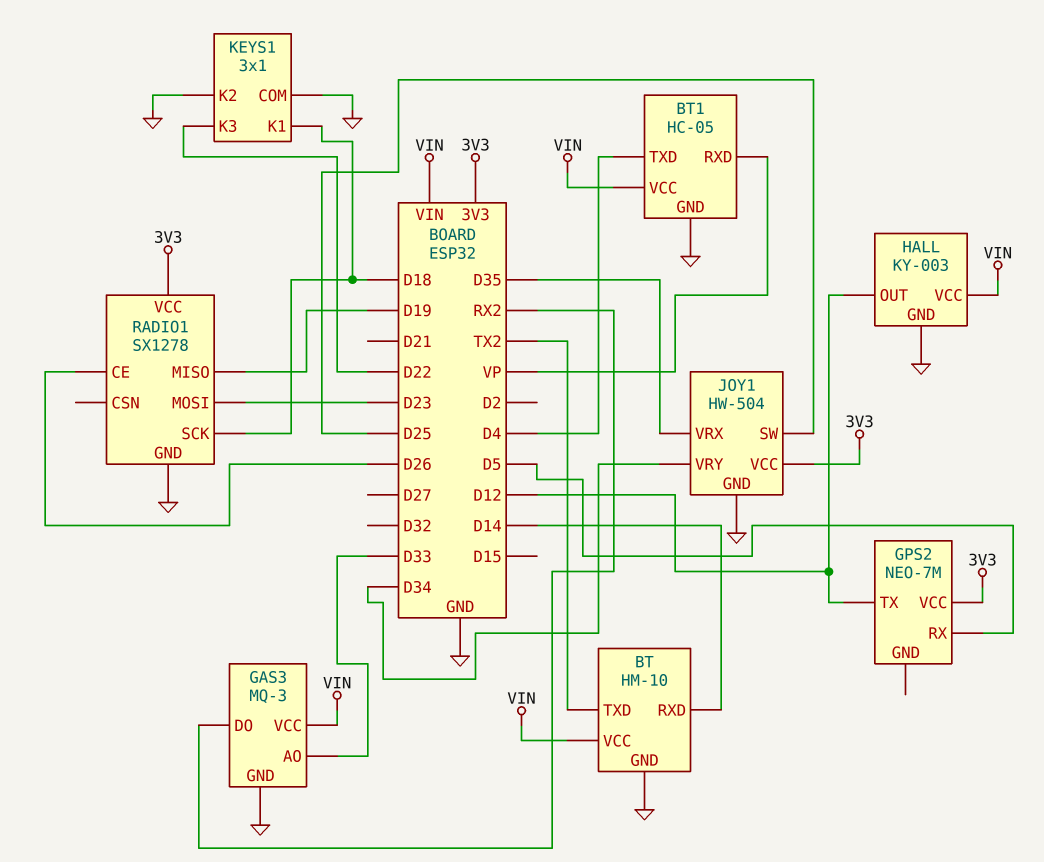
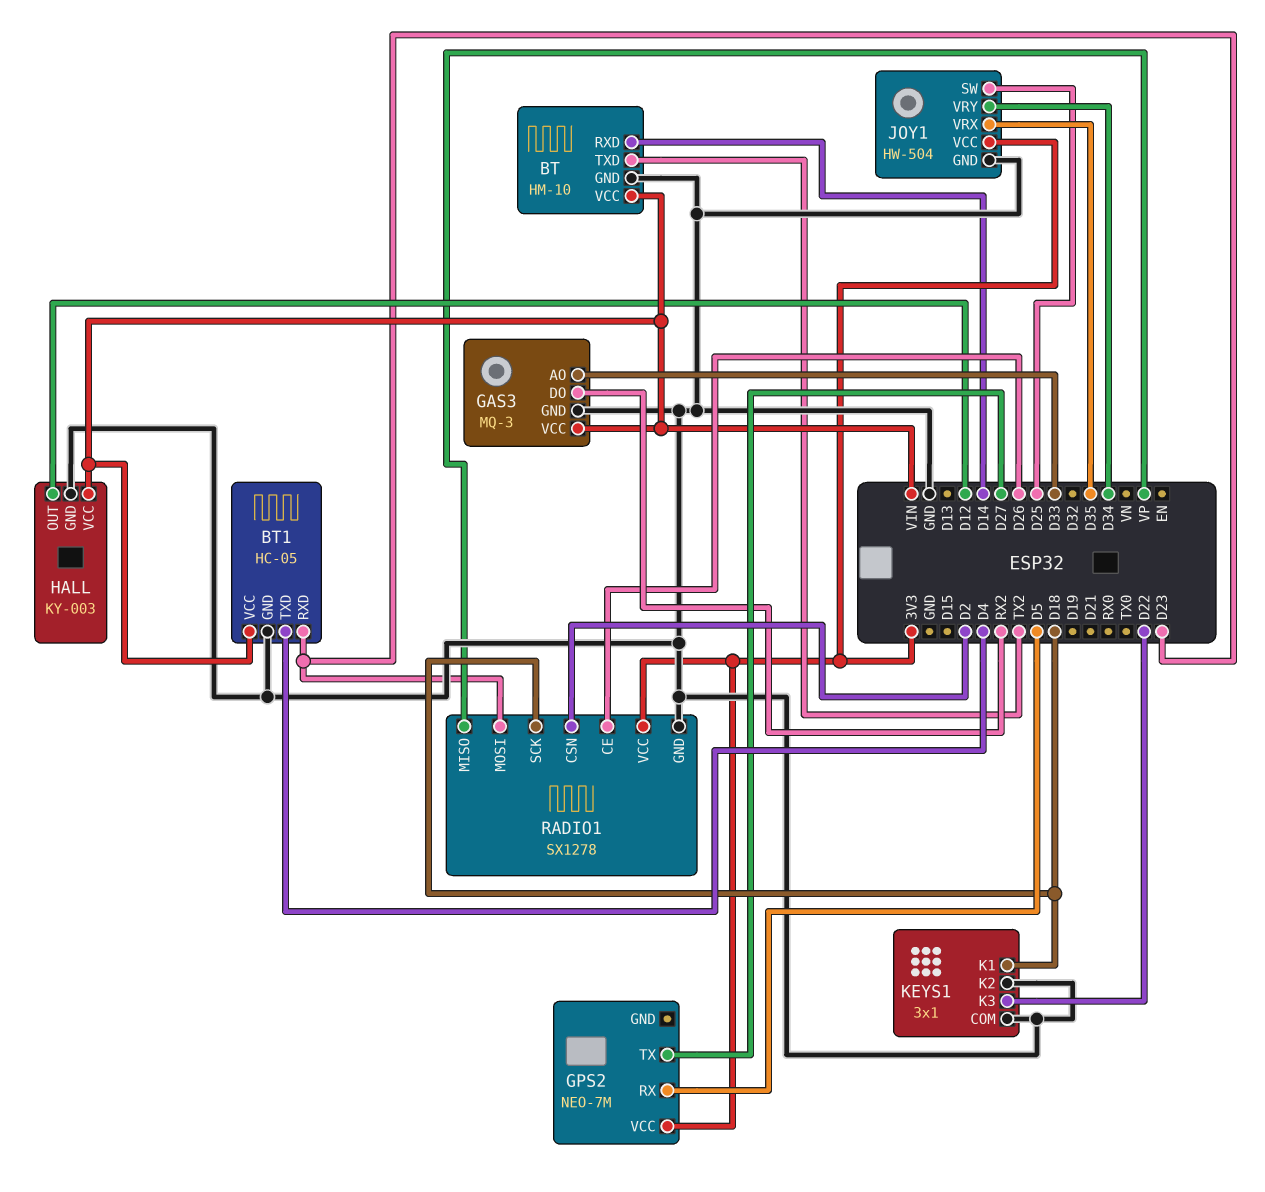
BT1 pin RXD: VP -> D23
GPS2 pin TX: D12 -> D27
RADIO1 pin CSN: none -> D2
RADIO1 pin MISO: D19 -> VP

